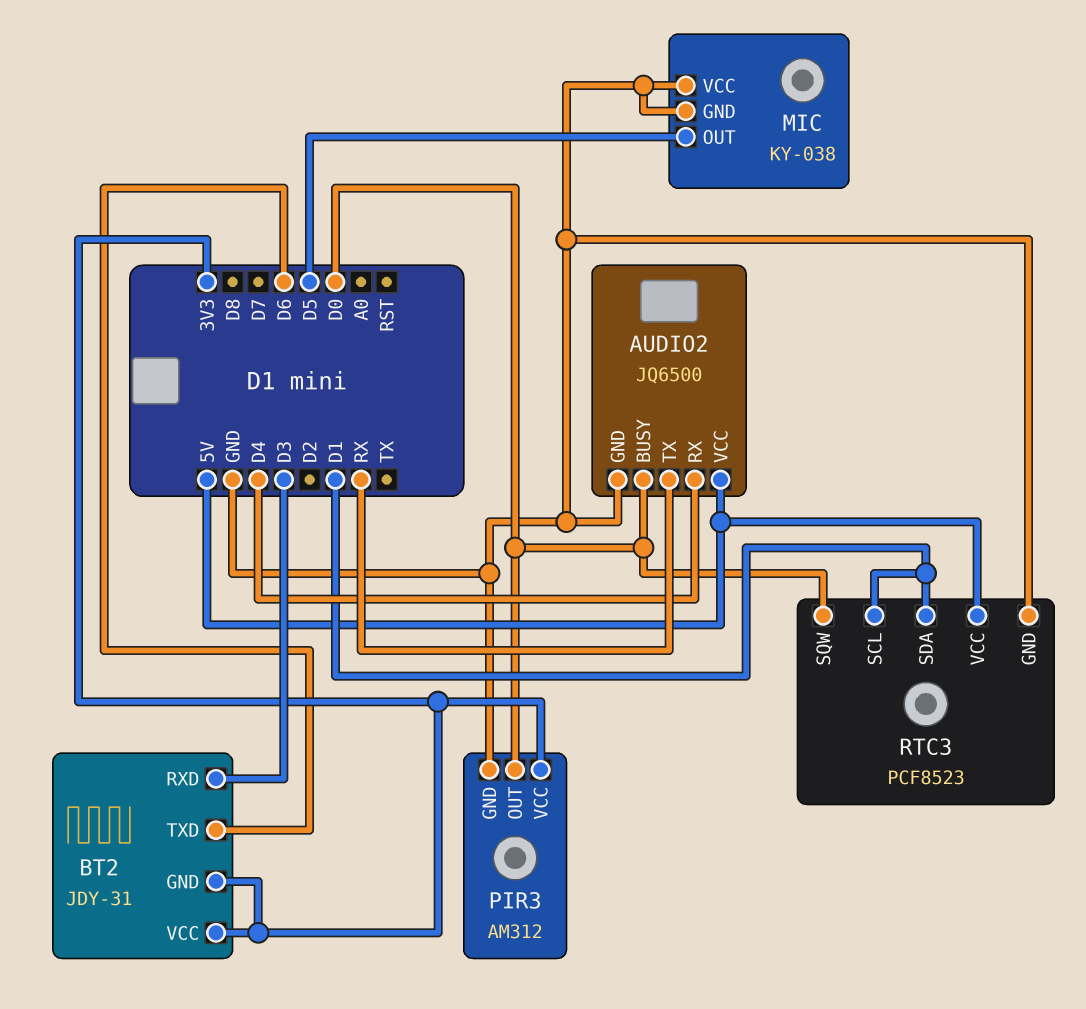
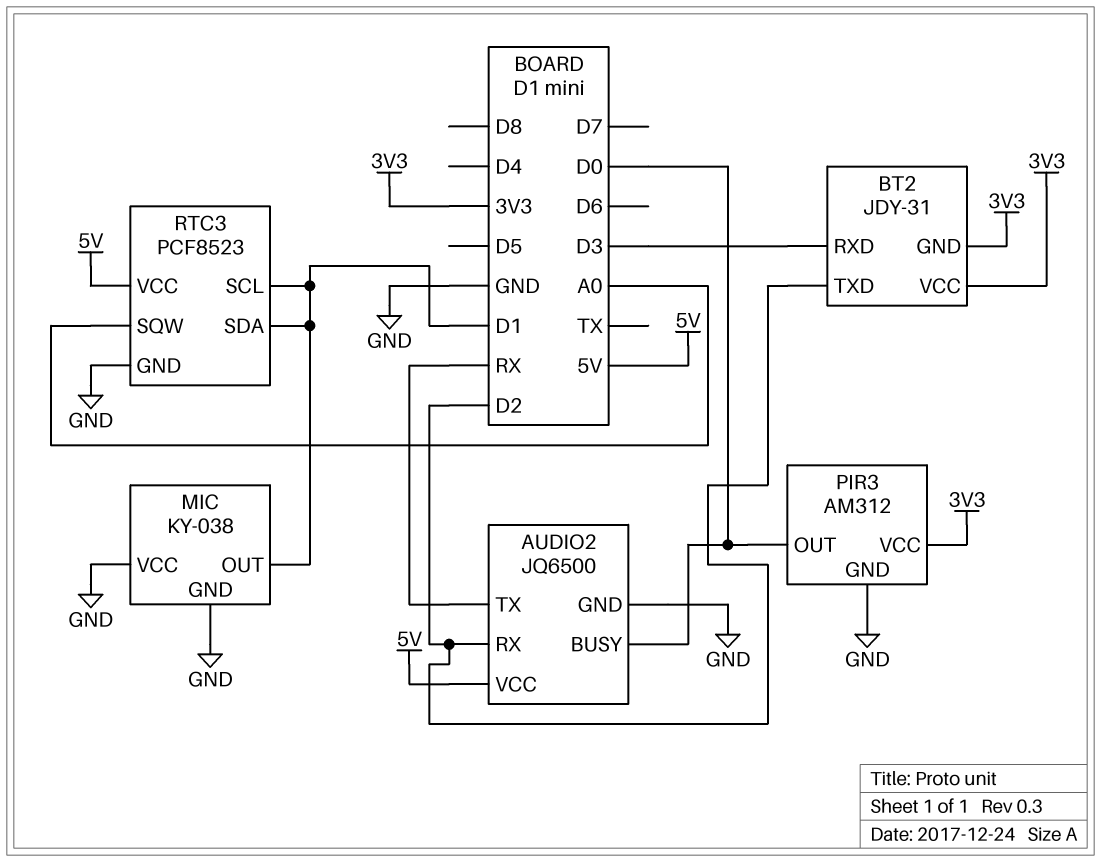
AUDIO2 pin RX: D4 -> D2
BT2 pin TXD: D6 -> D2
MIC pin OUT: D5 -> D1
RTC3 pin SQW: D0 -> A0

